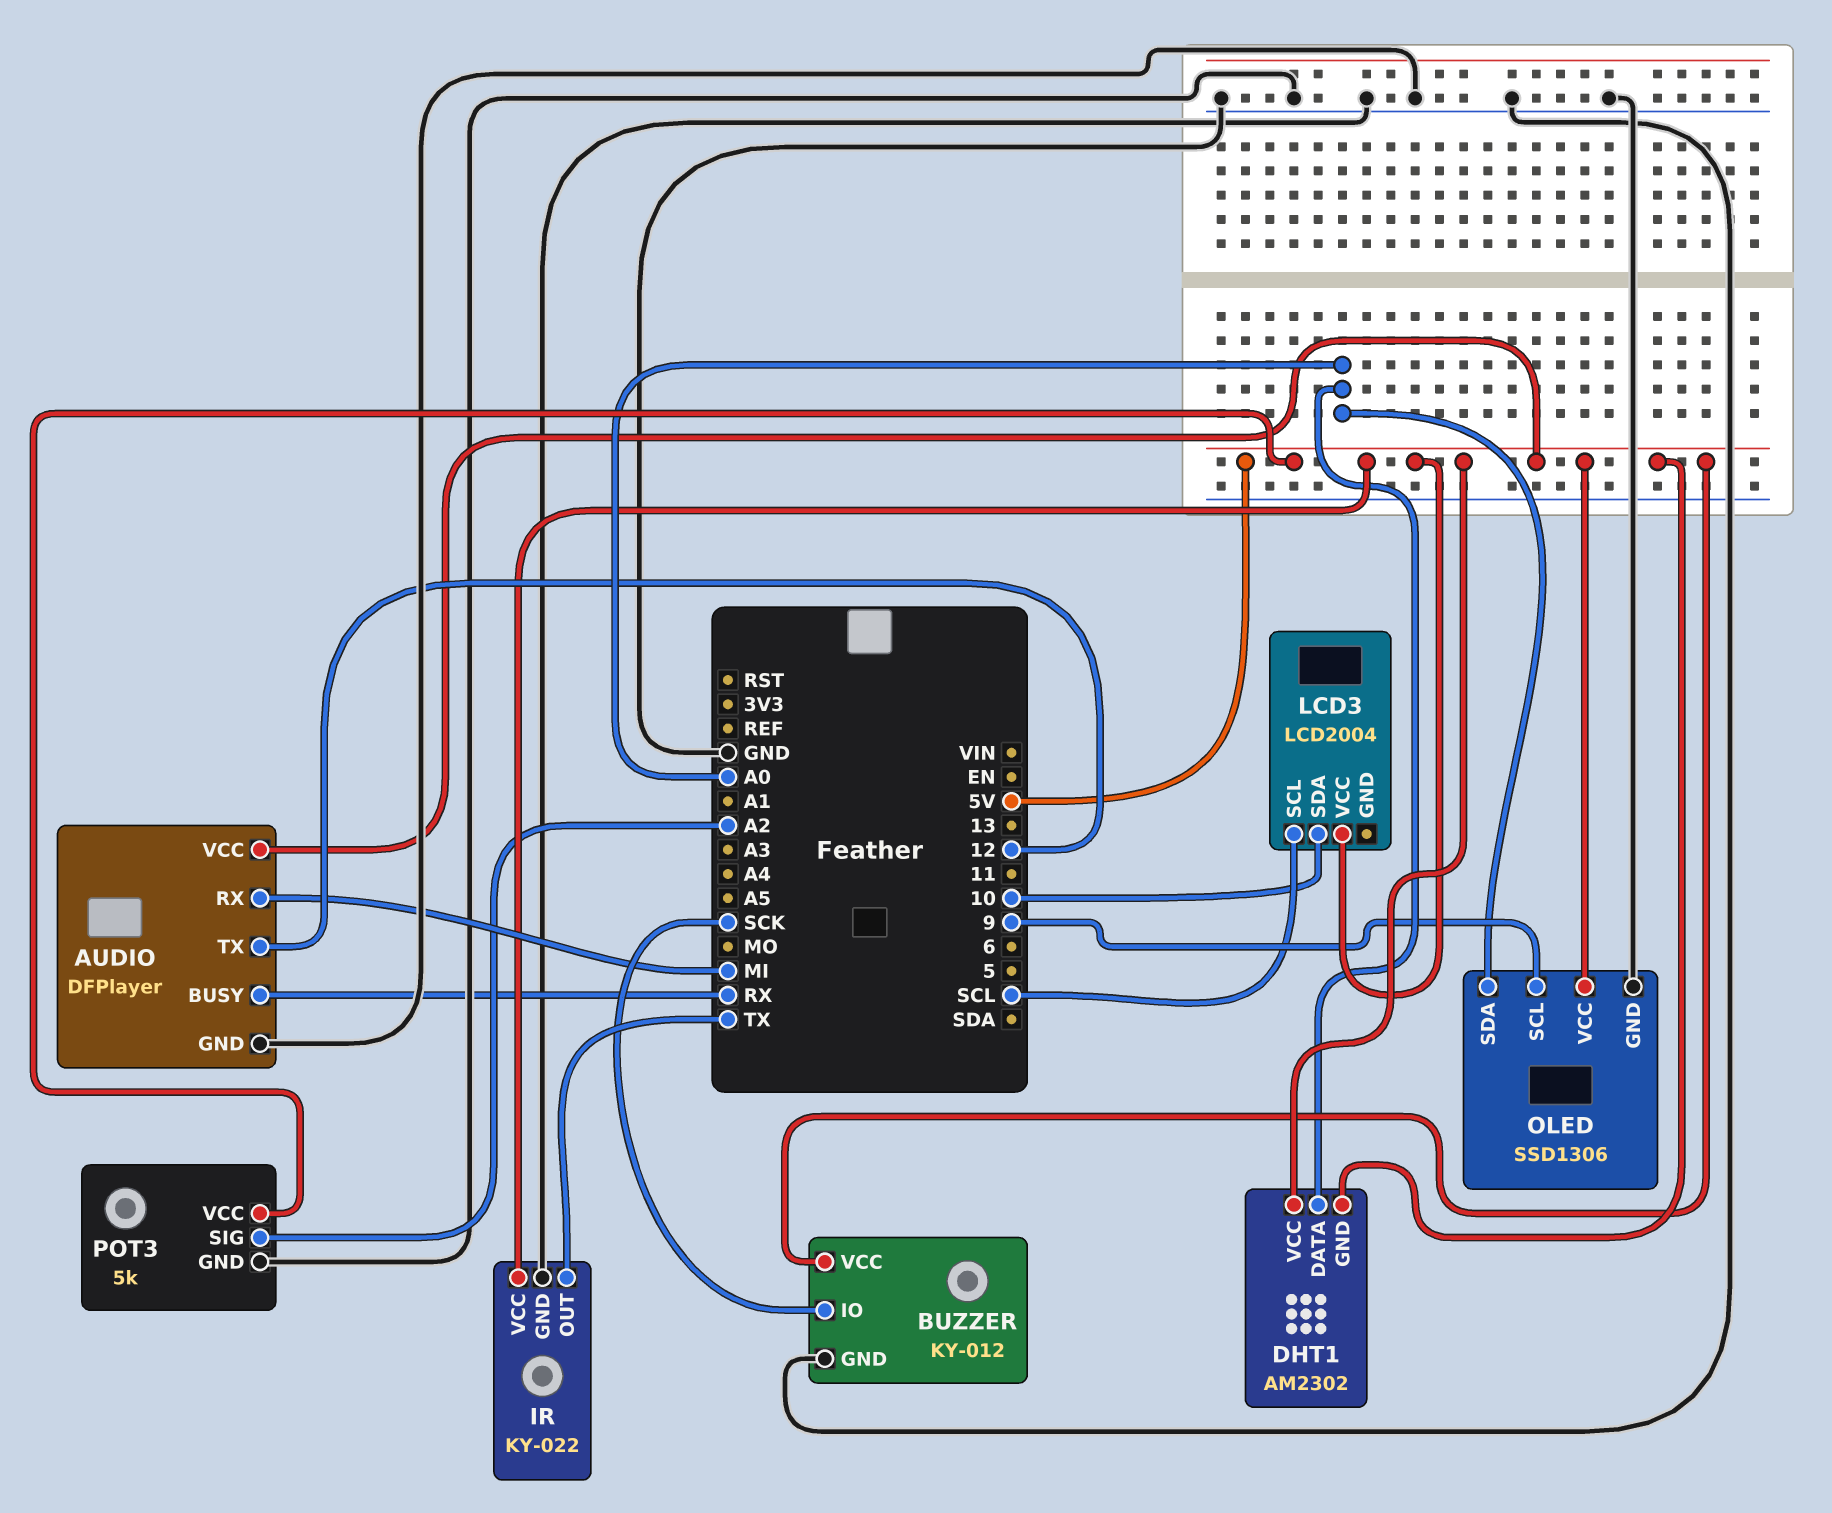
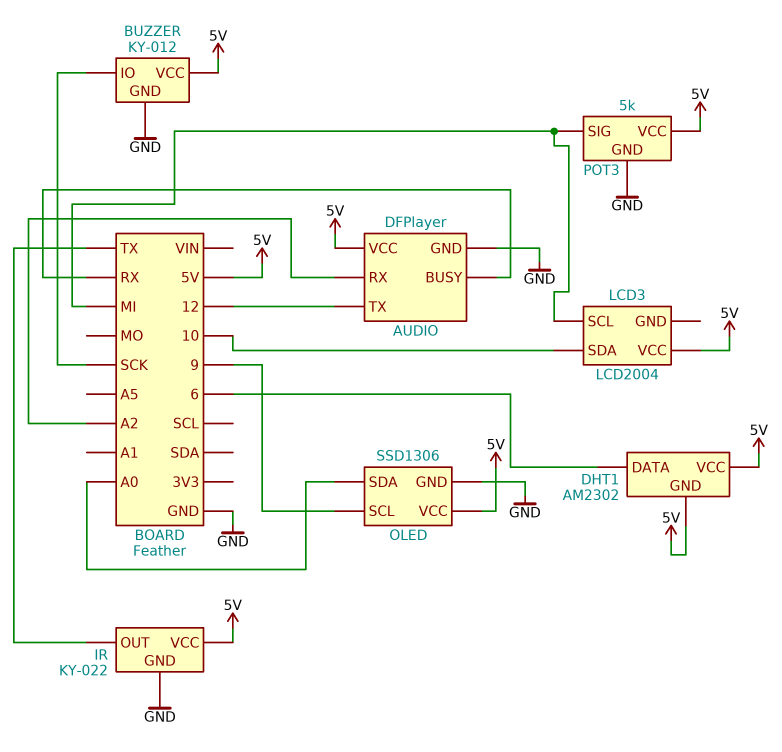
AUDIO pin RX: MI -> A2
DHT1 pin DATA: A0 -> 6
LCD3 pin SCL: SCL -> MI
POT3 pin SIG: A2 -> MI

